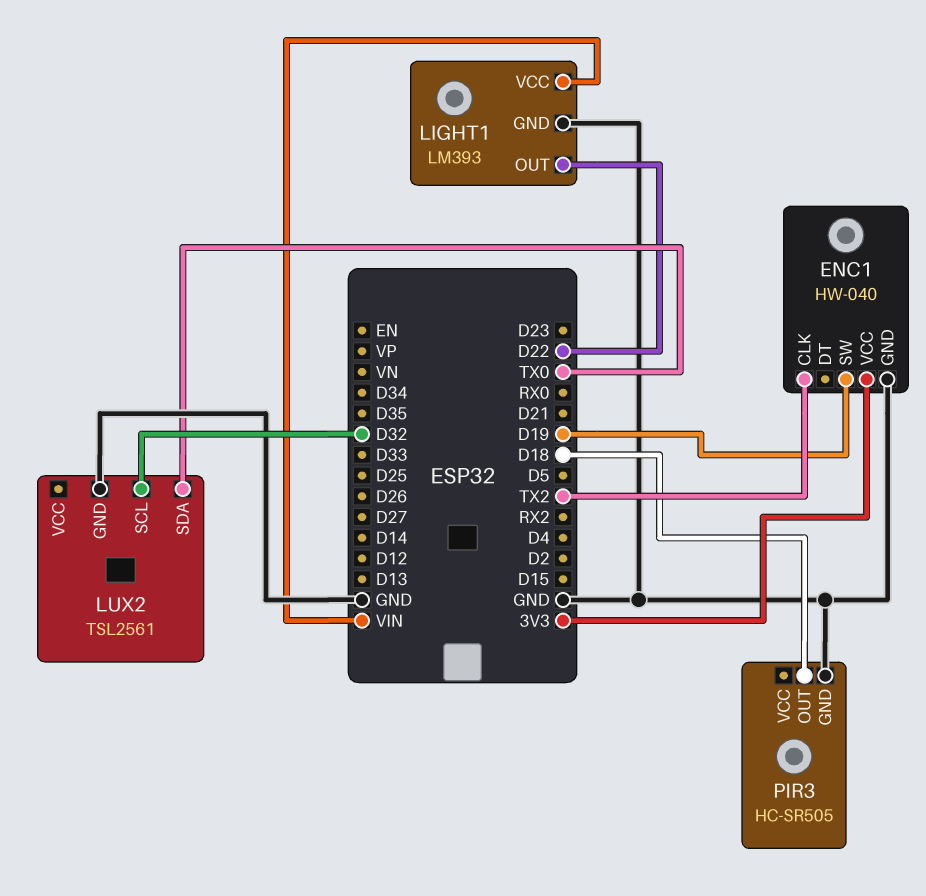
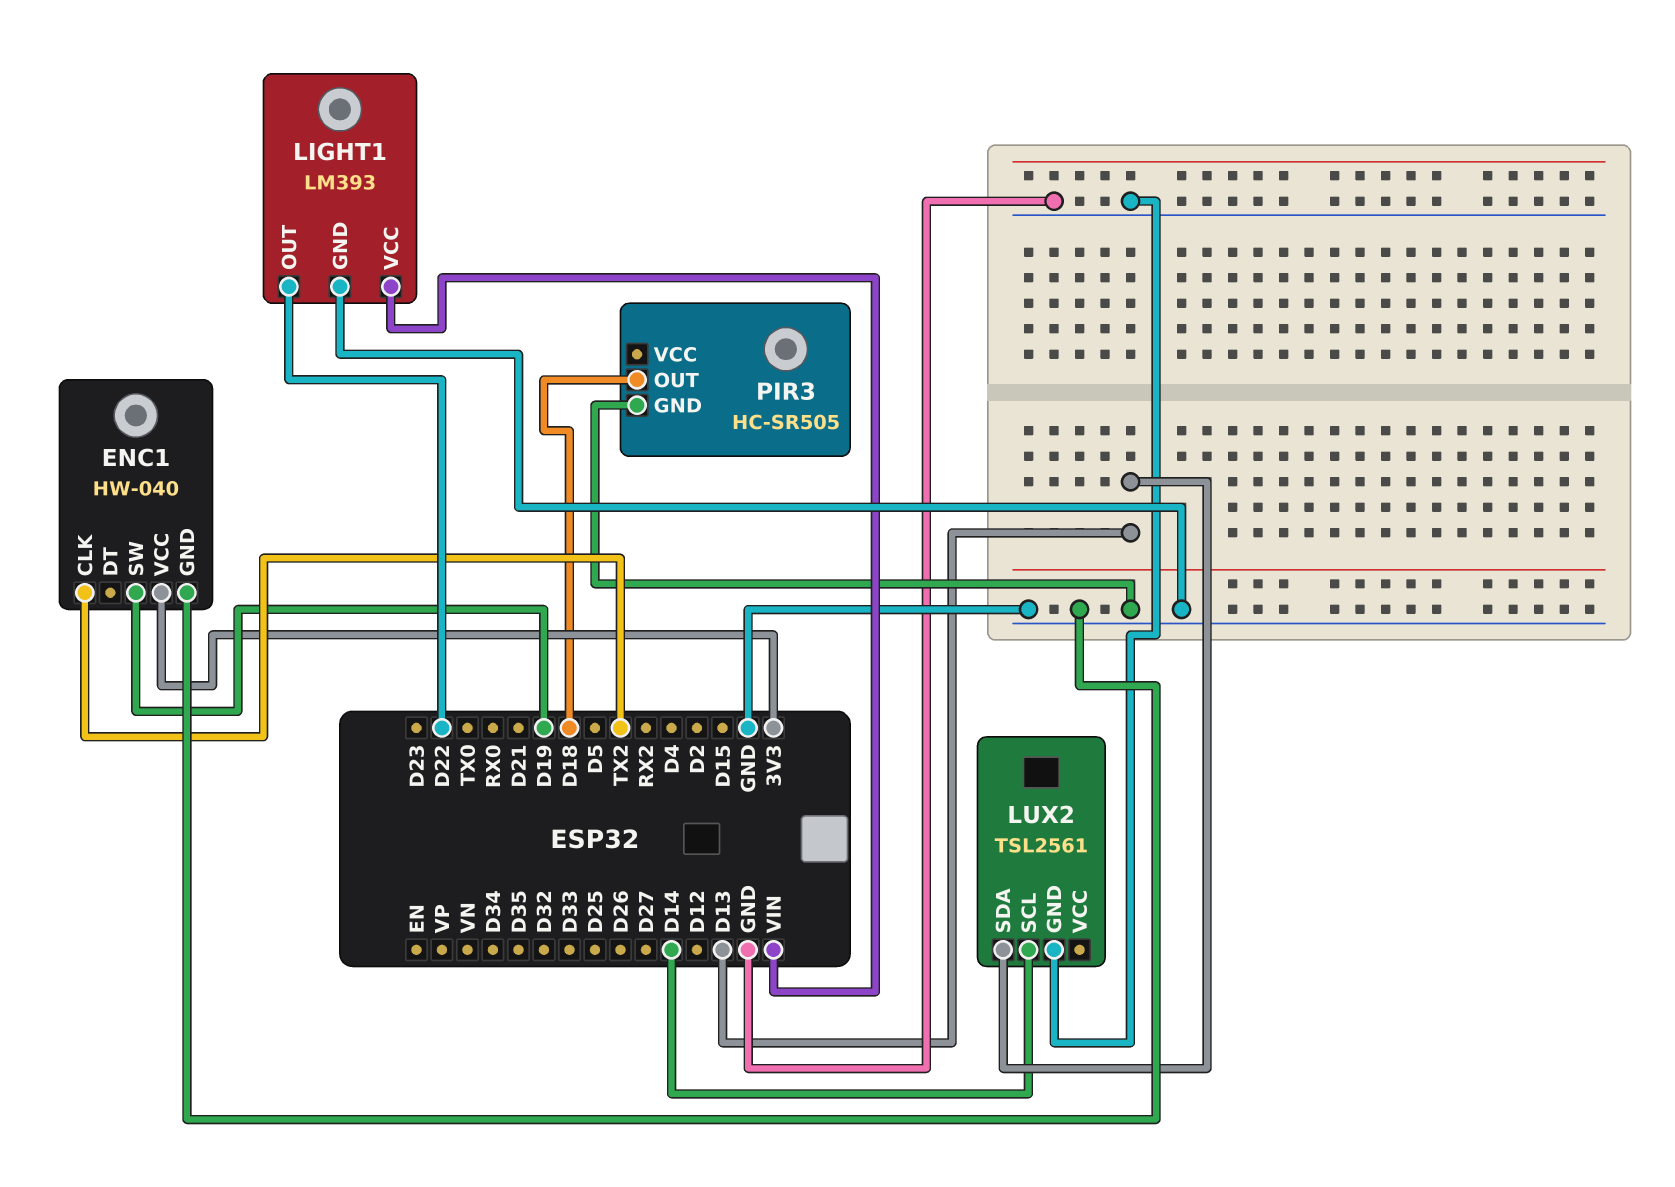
LUX2 pin SCL: D32 -> D14
LUX2 pin SDA: TX0 -> D13

